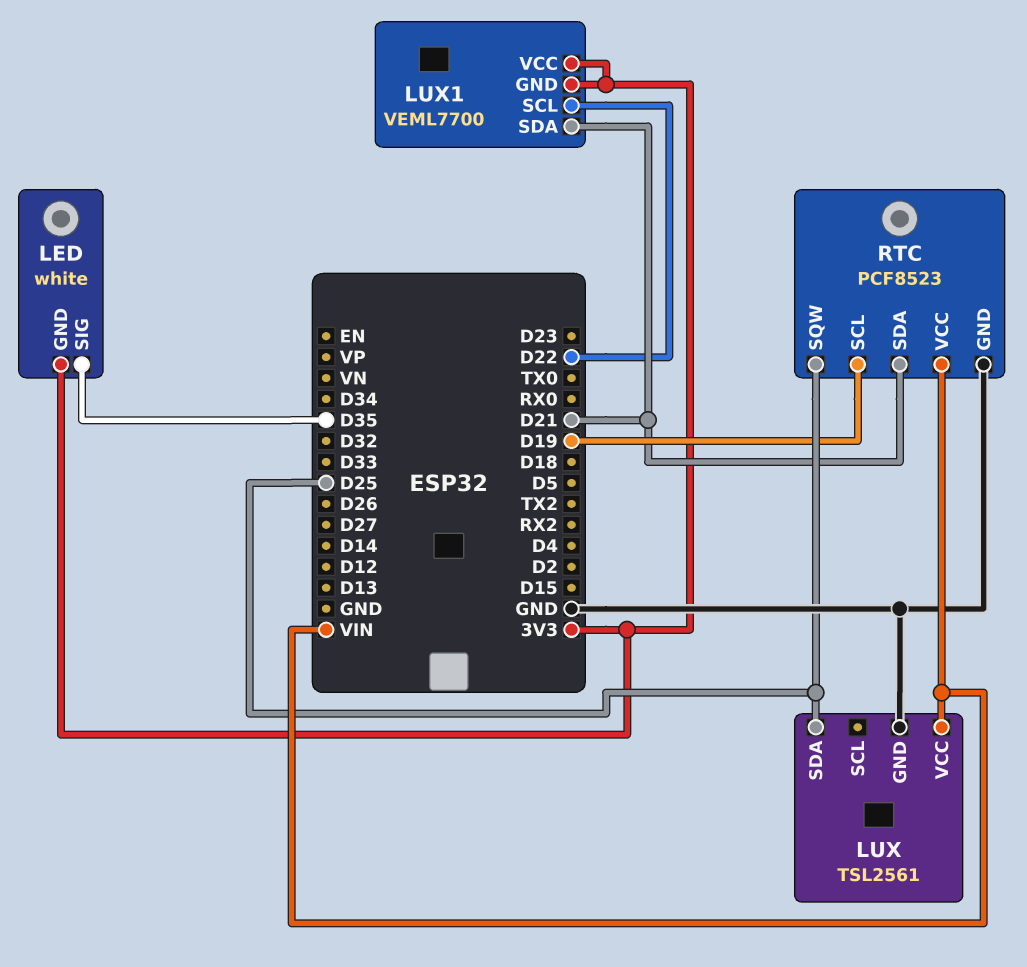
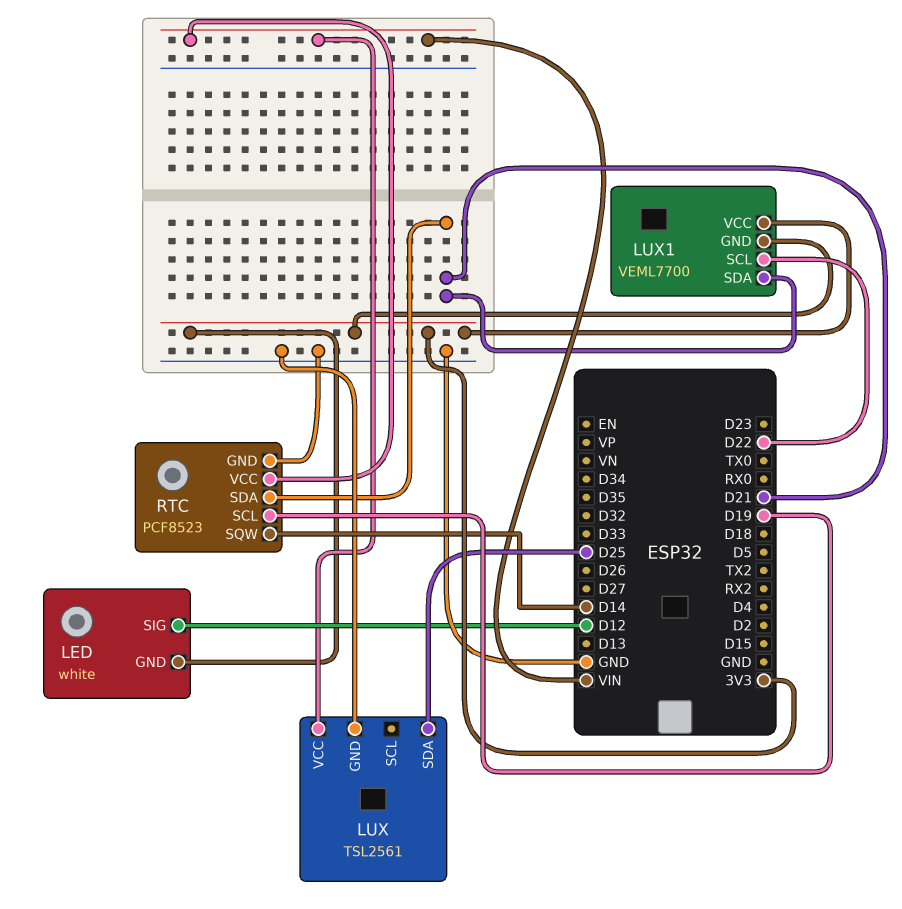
LED pin SIG: D35 -> D12
RTC pin SQW: D25 -> D14

